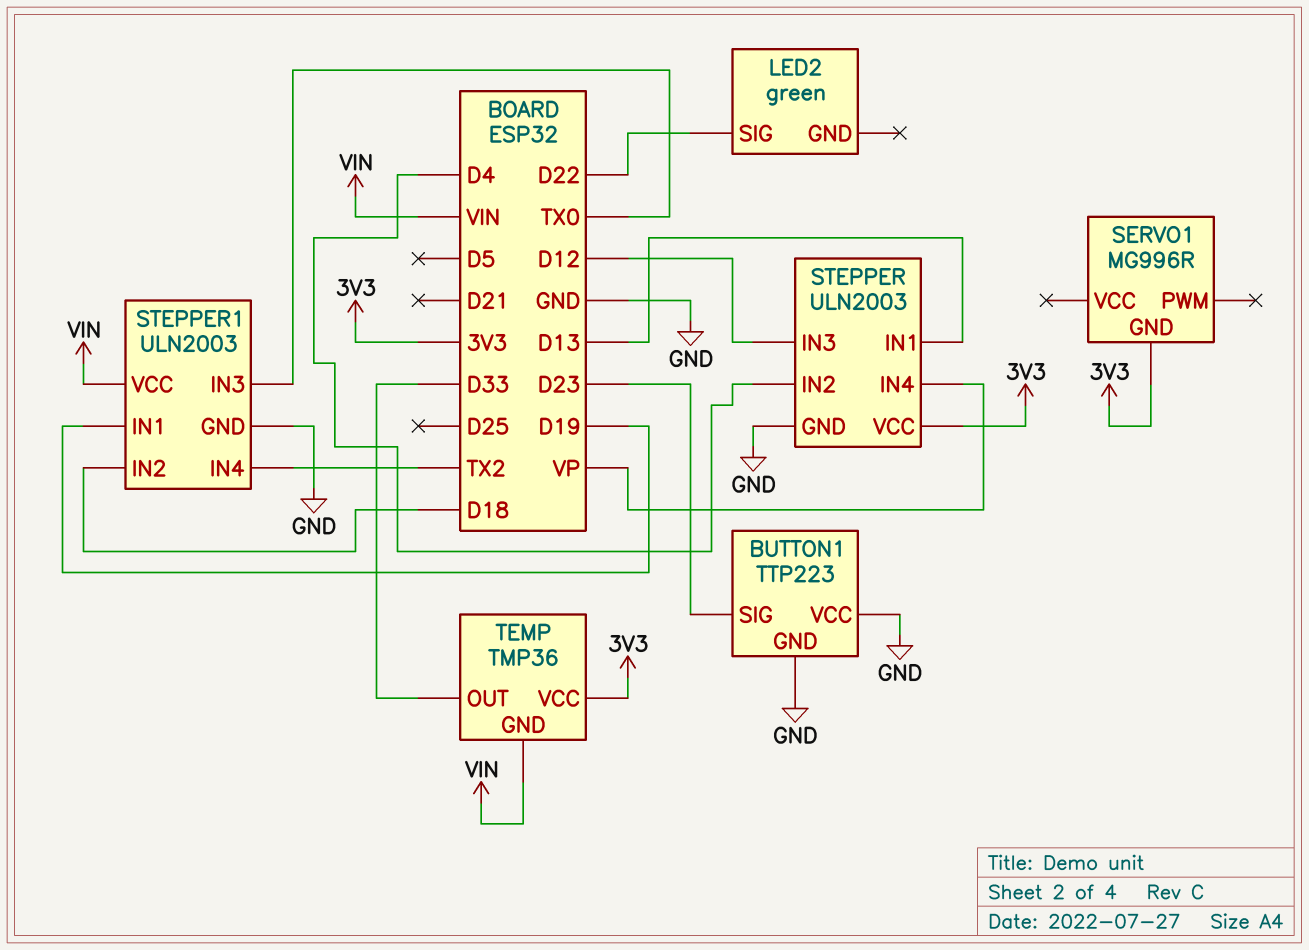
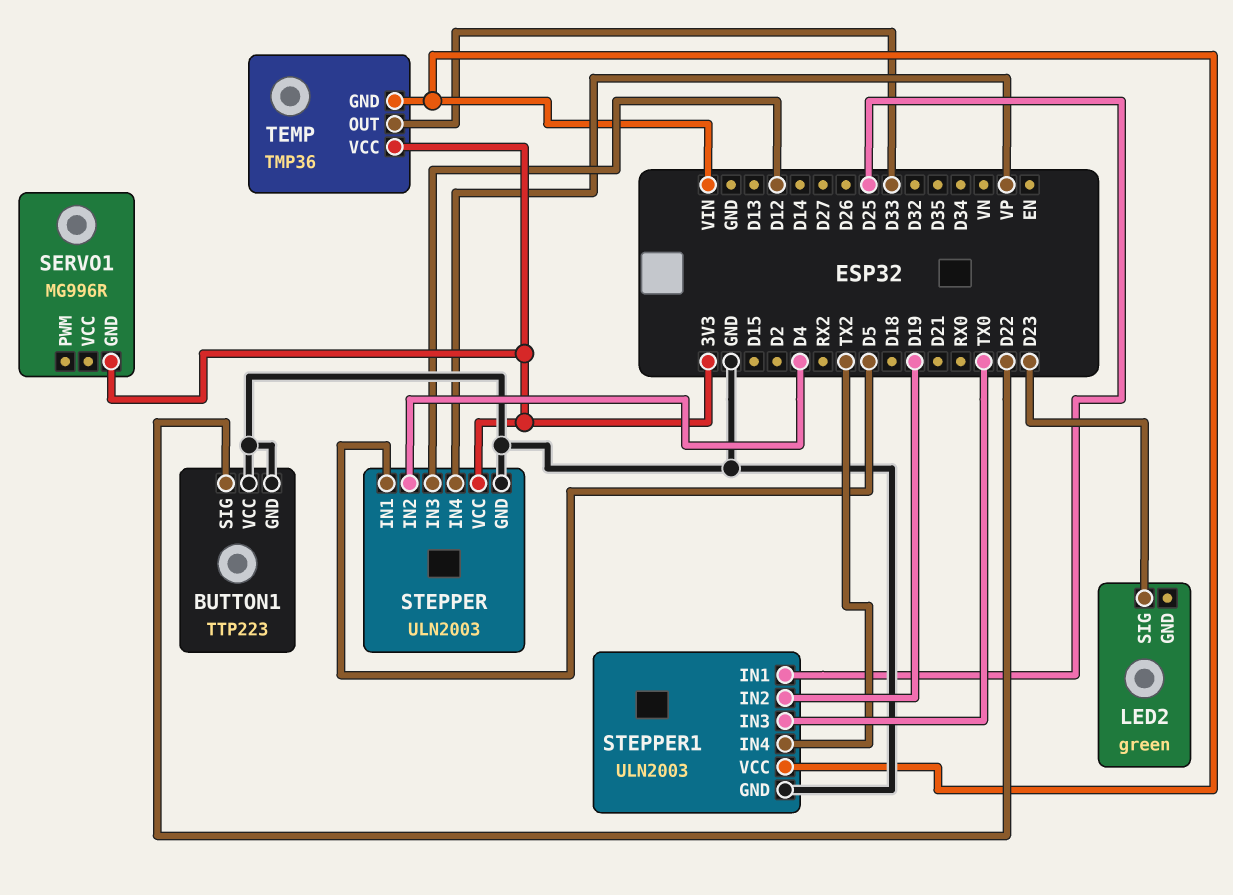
BUTTON1 pin SIG: D23 -> D22
LED2 pin SIG: D22 -> D23
STEPPER pin IN1: D13 -> D5
STEPPER1 pin IN1: D19 -> D25
STEPPER1 pin IN2: D18 -> D19

